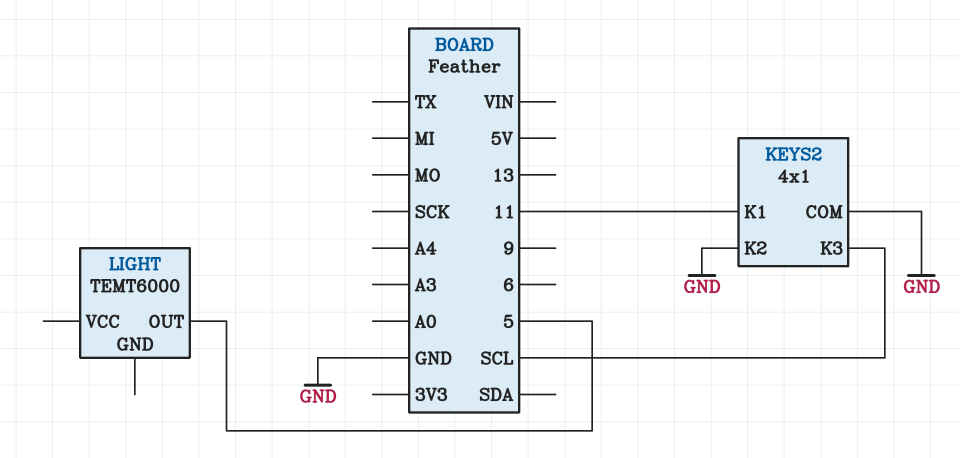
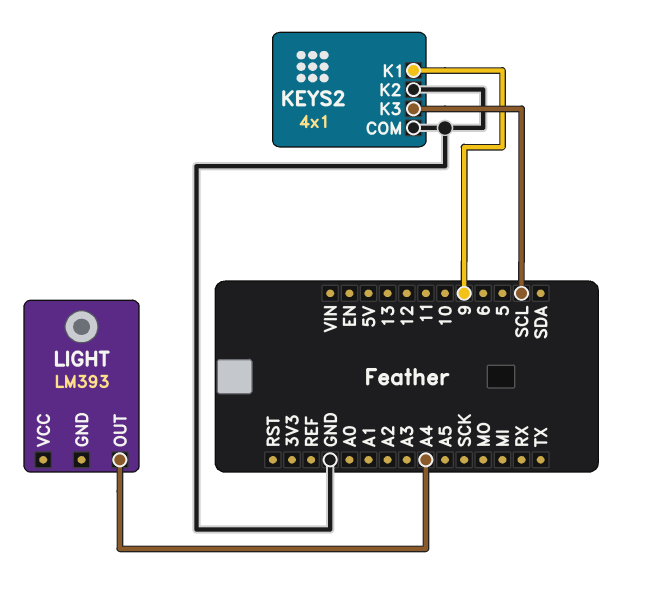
KEYS2 pin K1: 11 -> 9
LIGHT: TEMT6000 -> LM393
LIGHT pin OUT: 5 -> A4

